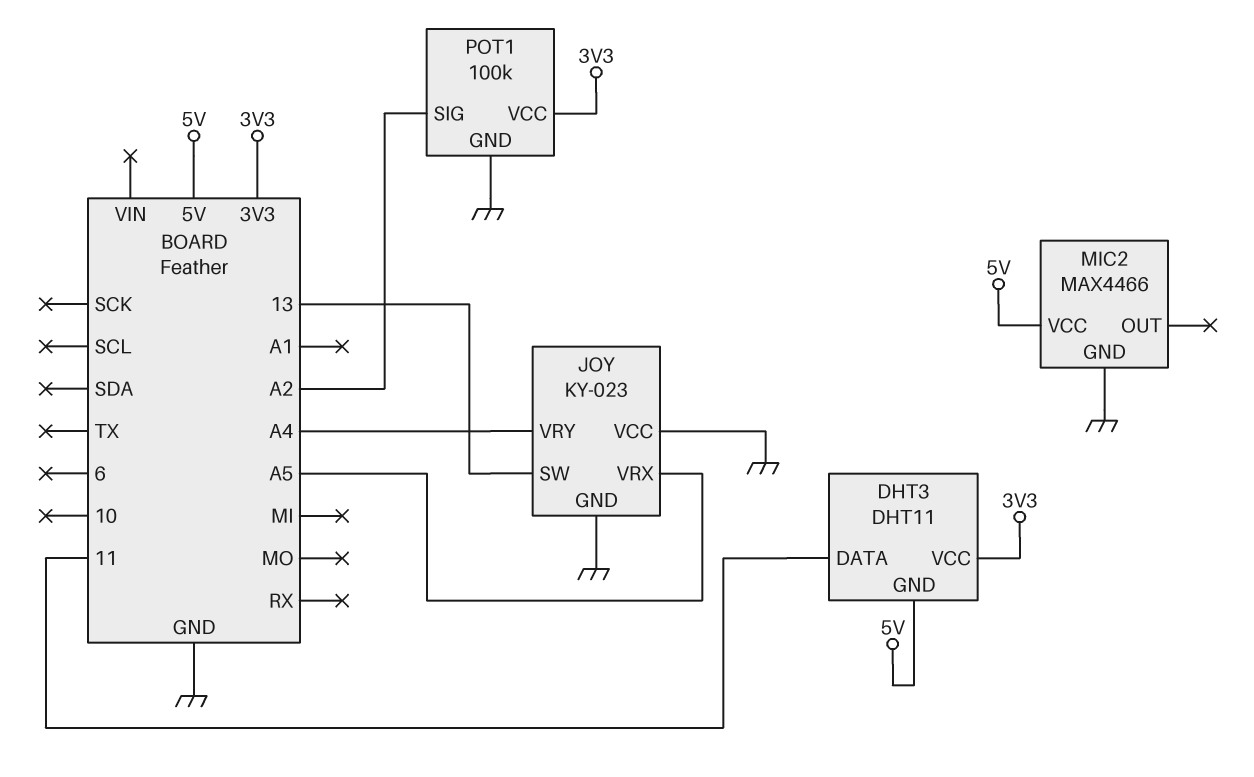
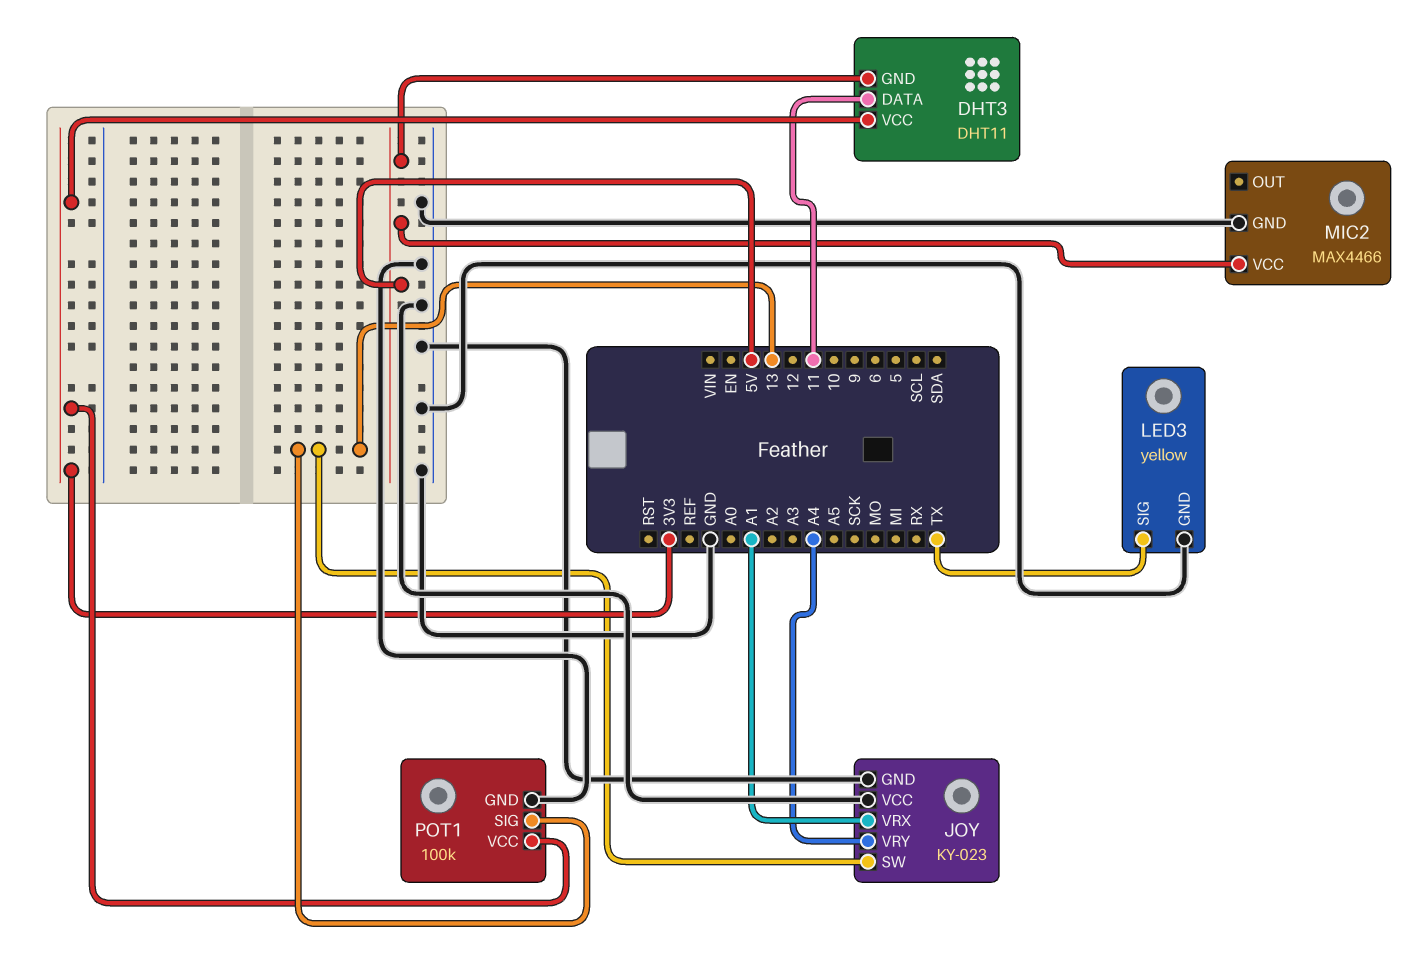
JOY pin VRX: A5 -> A1
LED3: none -> yellow
LED3 pin GND: none -> GND
LED3 pin SIG: none -> TX
POT1 pin SIG: A2 -> 13

